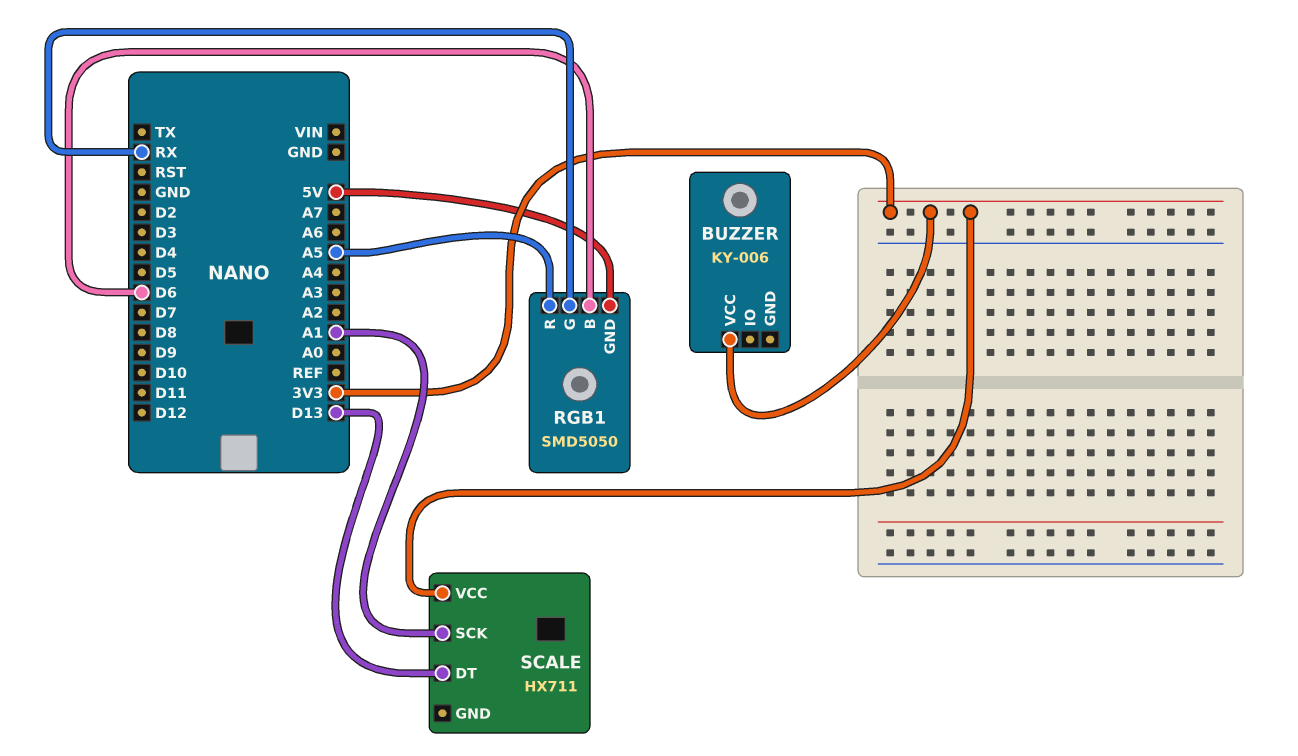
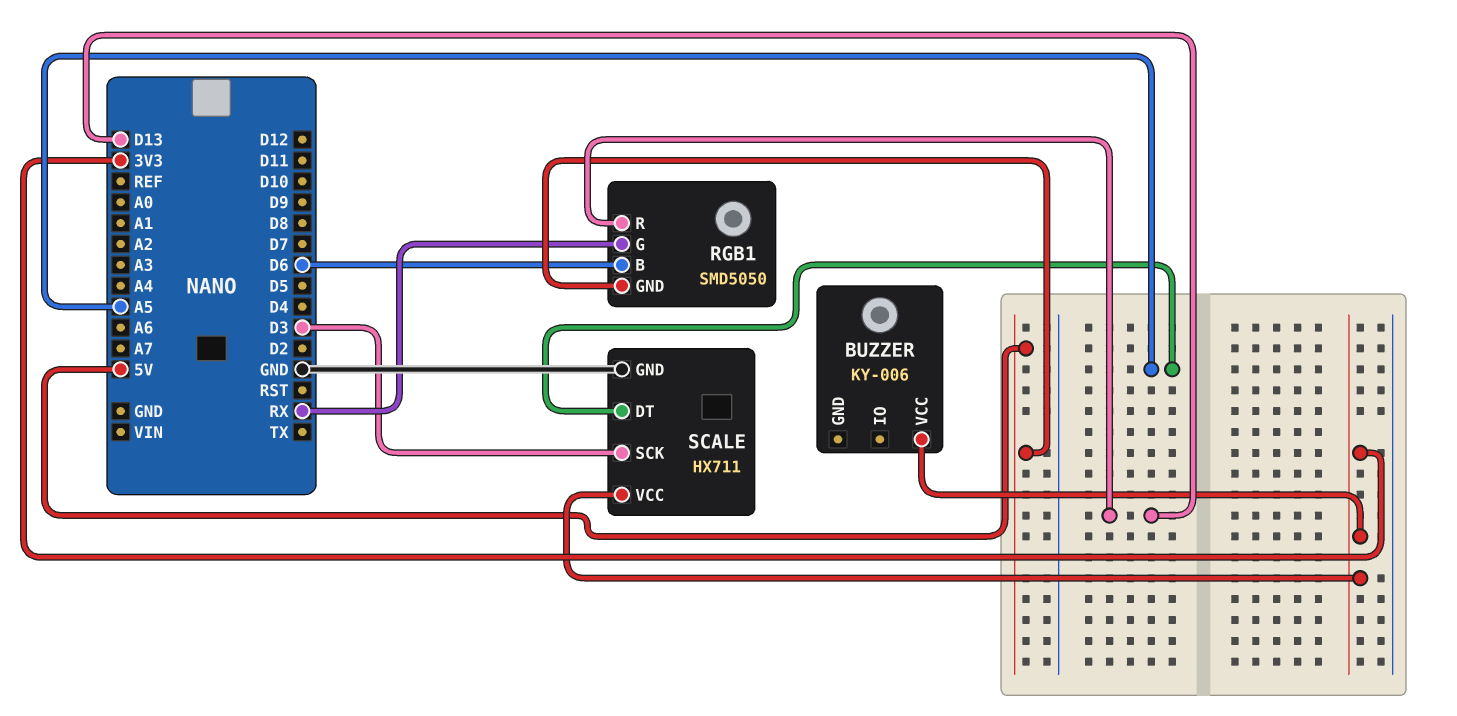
RGB1 pin R: A5 -> D13
SCALE pin DT: D13 -> A5
SCALE pin GND: none -> GND
SCALE pin SCK: A1 -> D3

